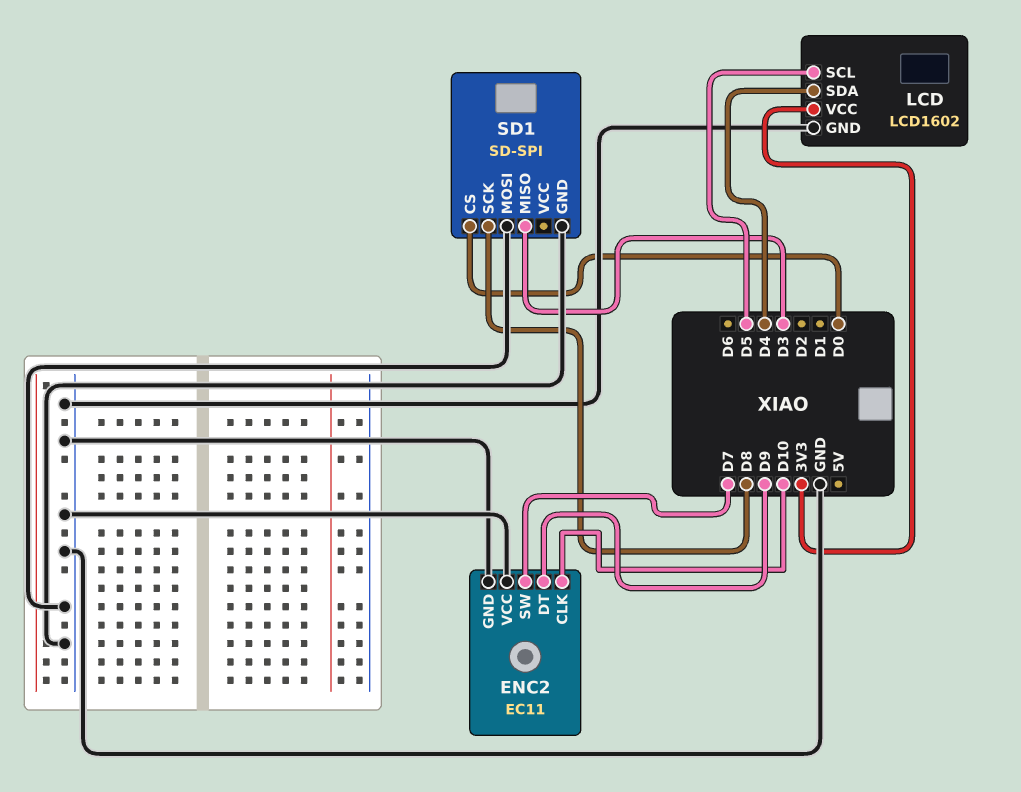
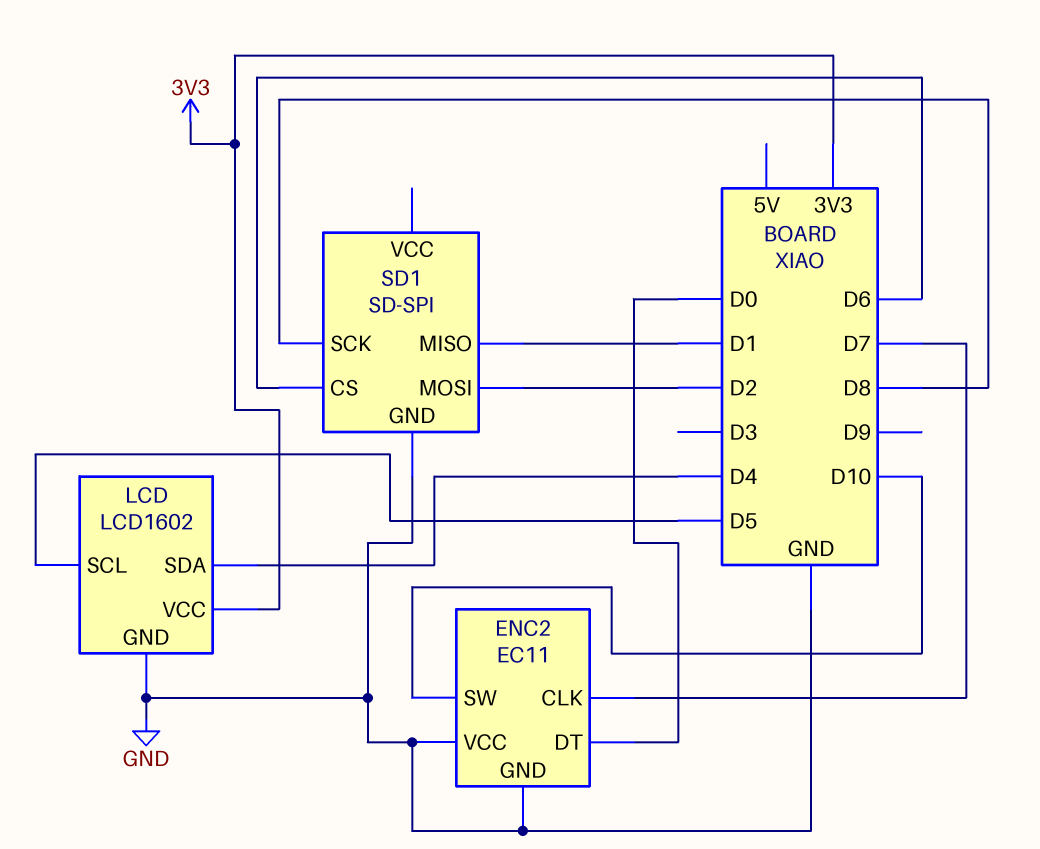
ENC2 pin CLK: D10 -> D7
ENC2 pin DT: D9 -> D0
ENC2 pin SW: D7 -> D10
SD1 pin CS: D0 -> D6
SD1 pin MISO: D3 -> D1
SD1 pin MOSI: GND -> D2

